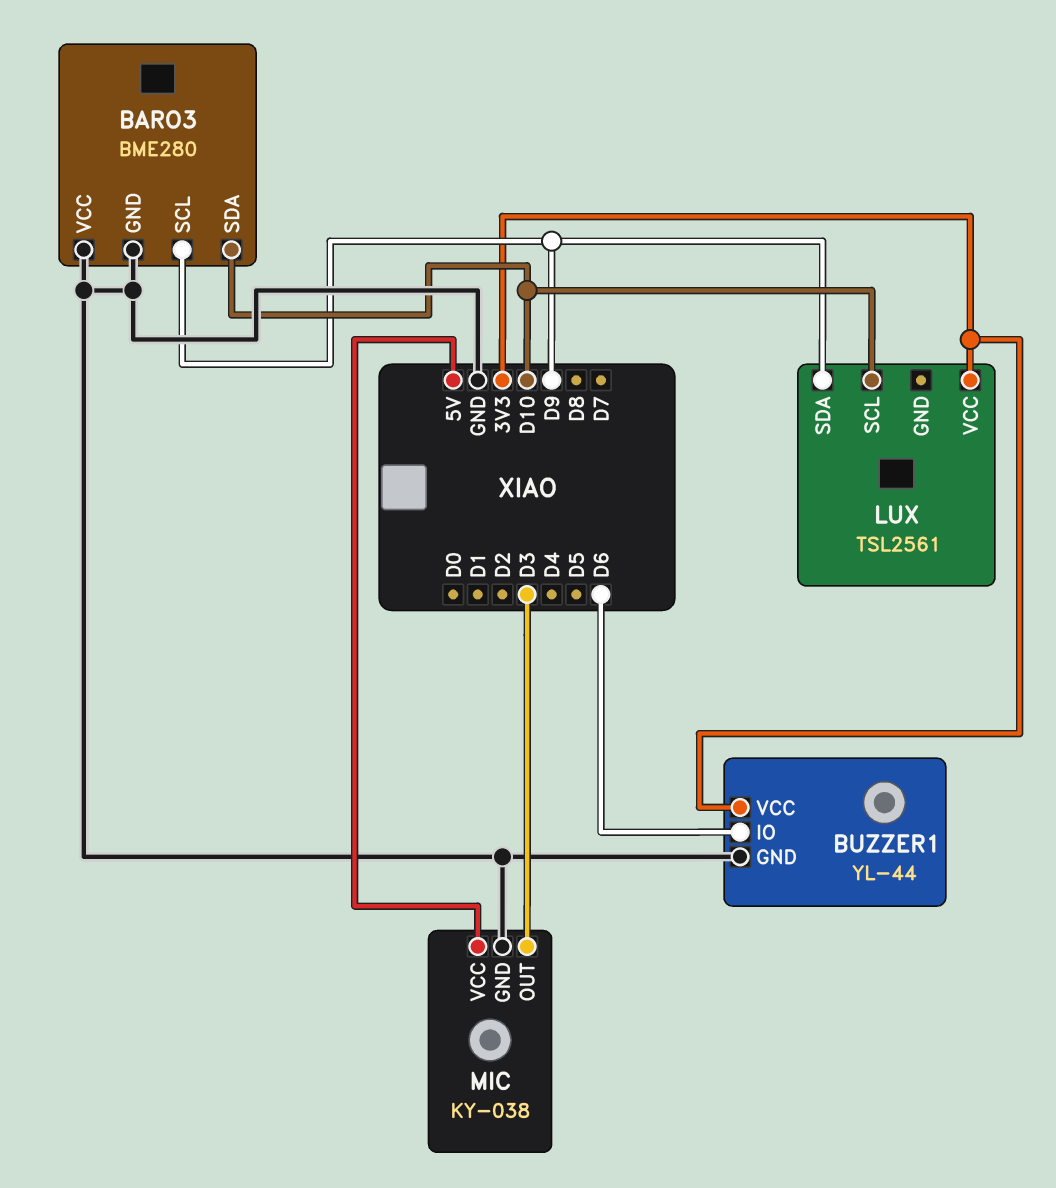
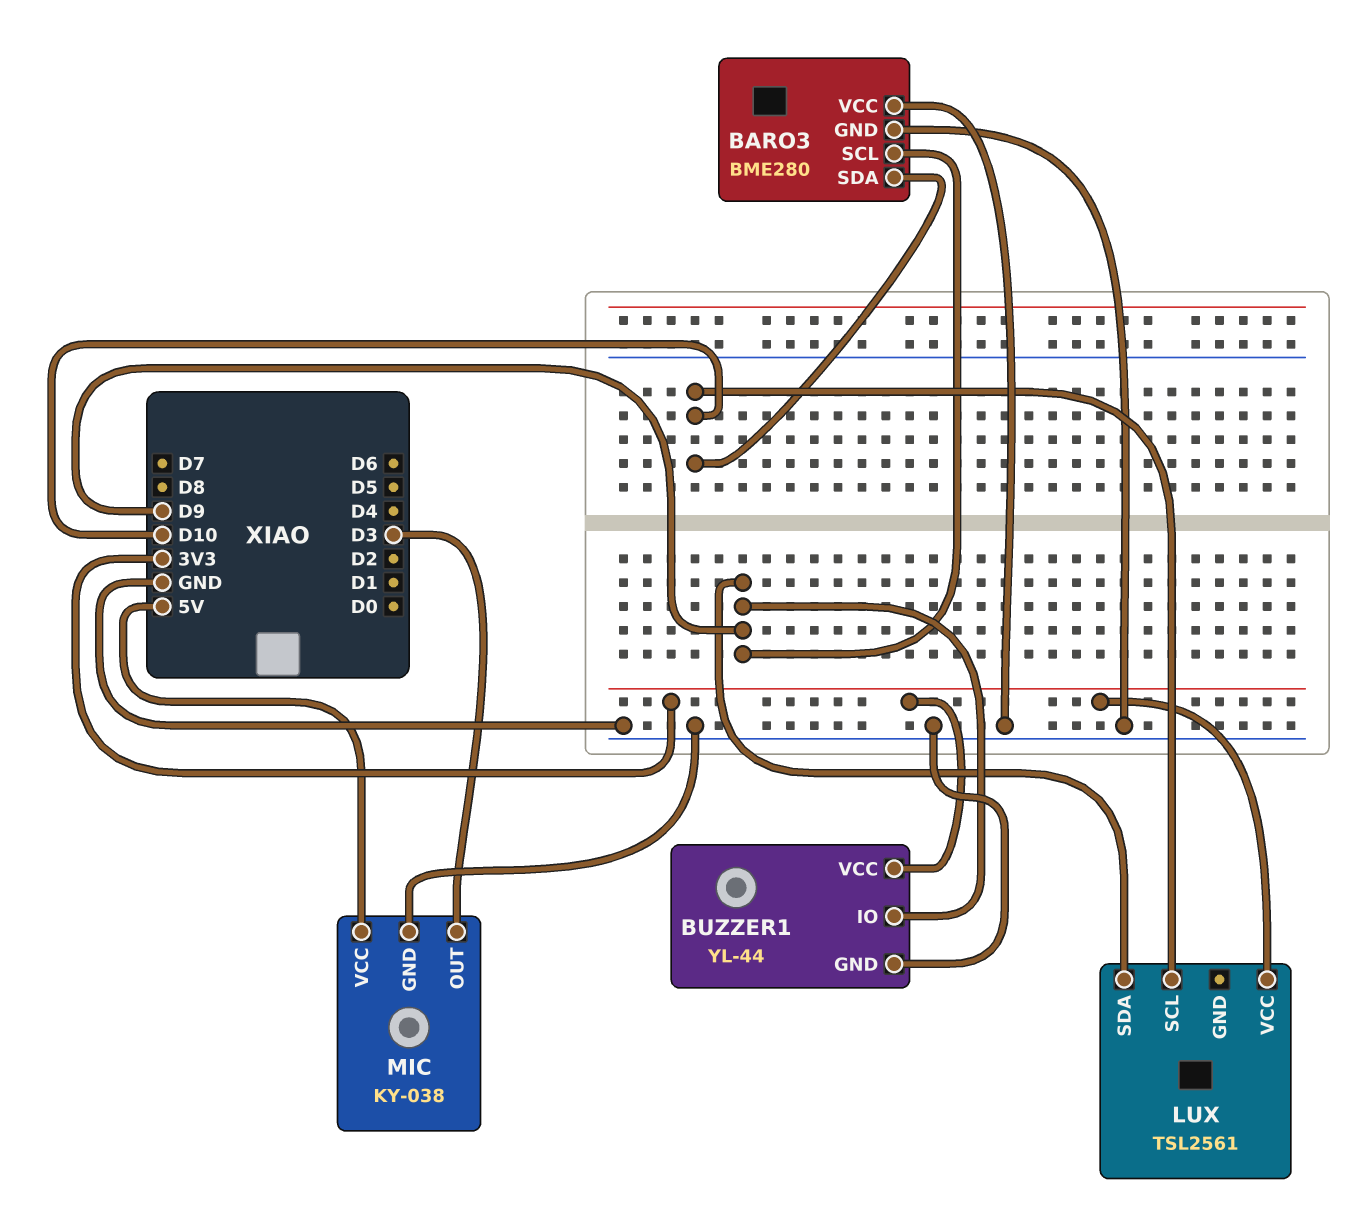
BUZZER1 pin IO: D6 -> D9

